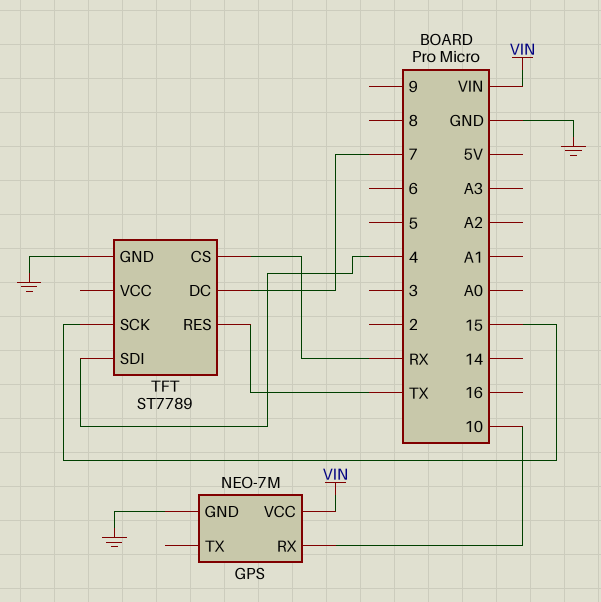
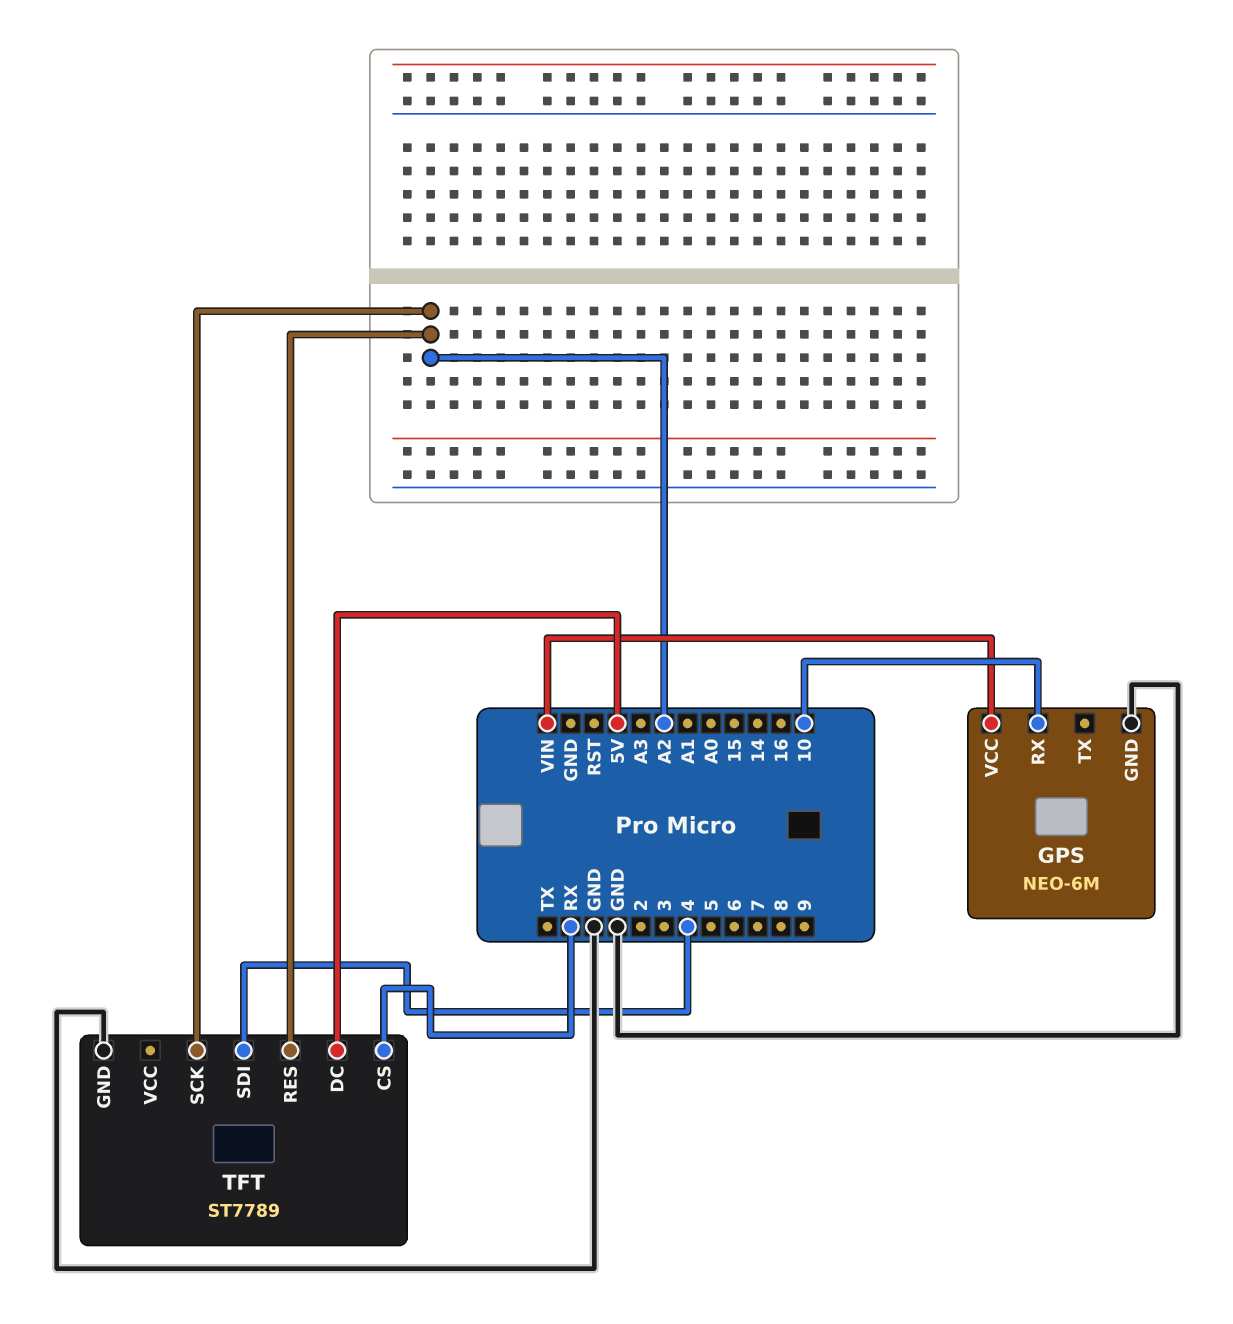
GPS: NEO-7M -> NEO-6M
TFT pin DC: 7 -> 5V
TFT pin RES: TX -> A2
TFT pin SCK: 15 -> A2

